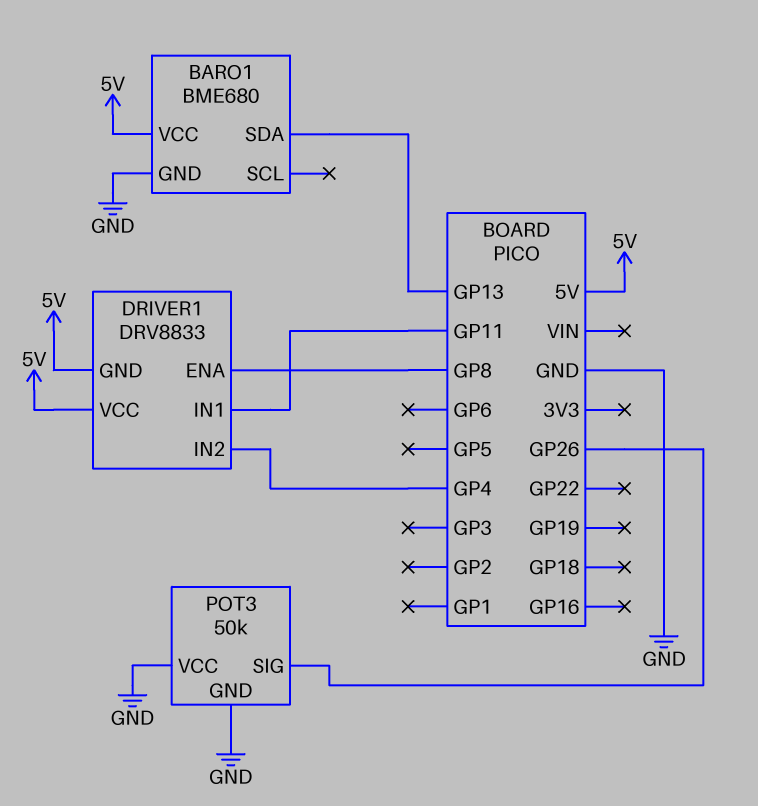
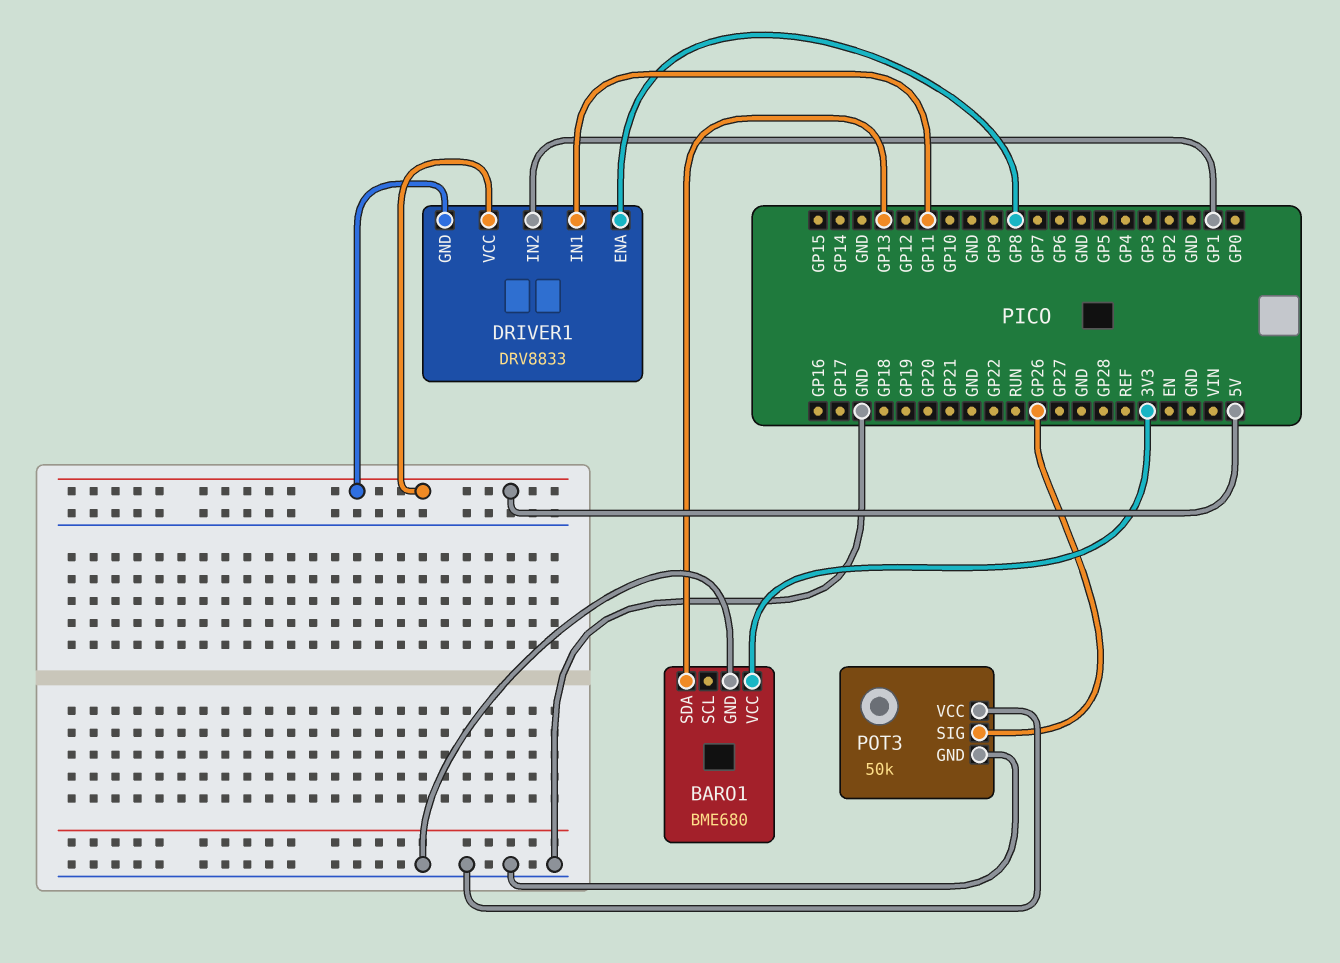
BARO1 pin VCC: 5V -> 3V3
DRIVER1 pin IN2: GP4 -> GP1

